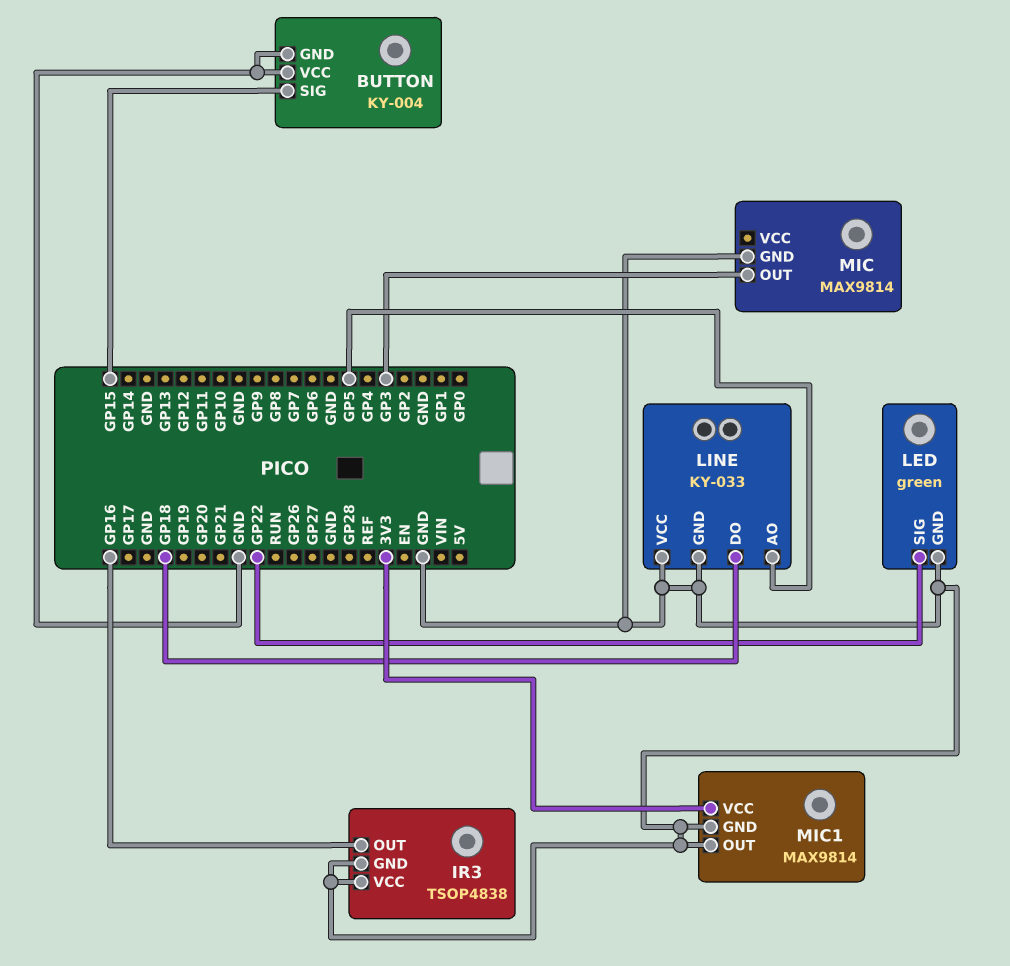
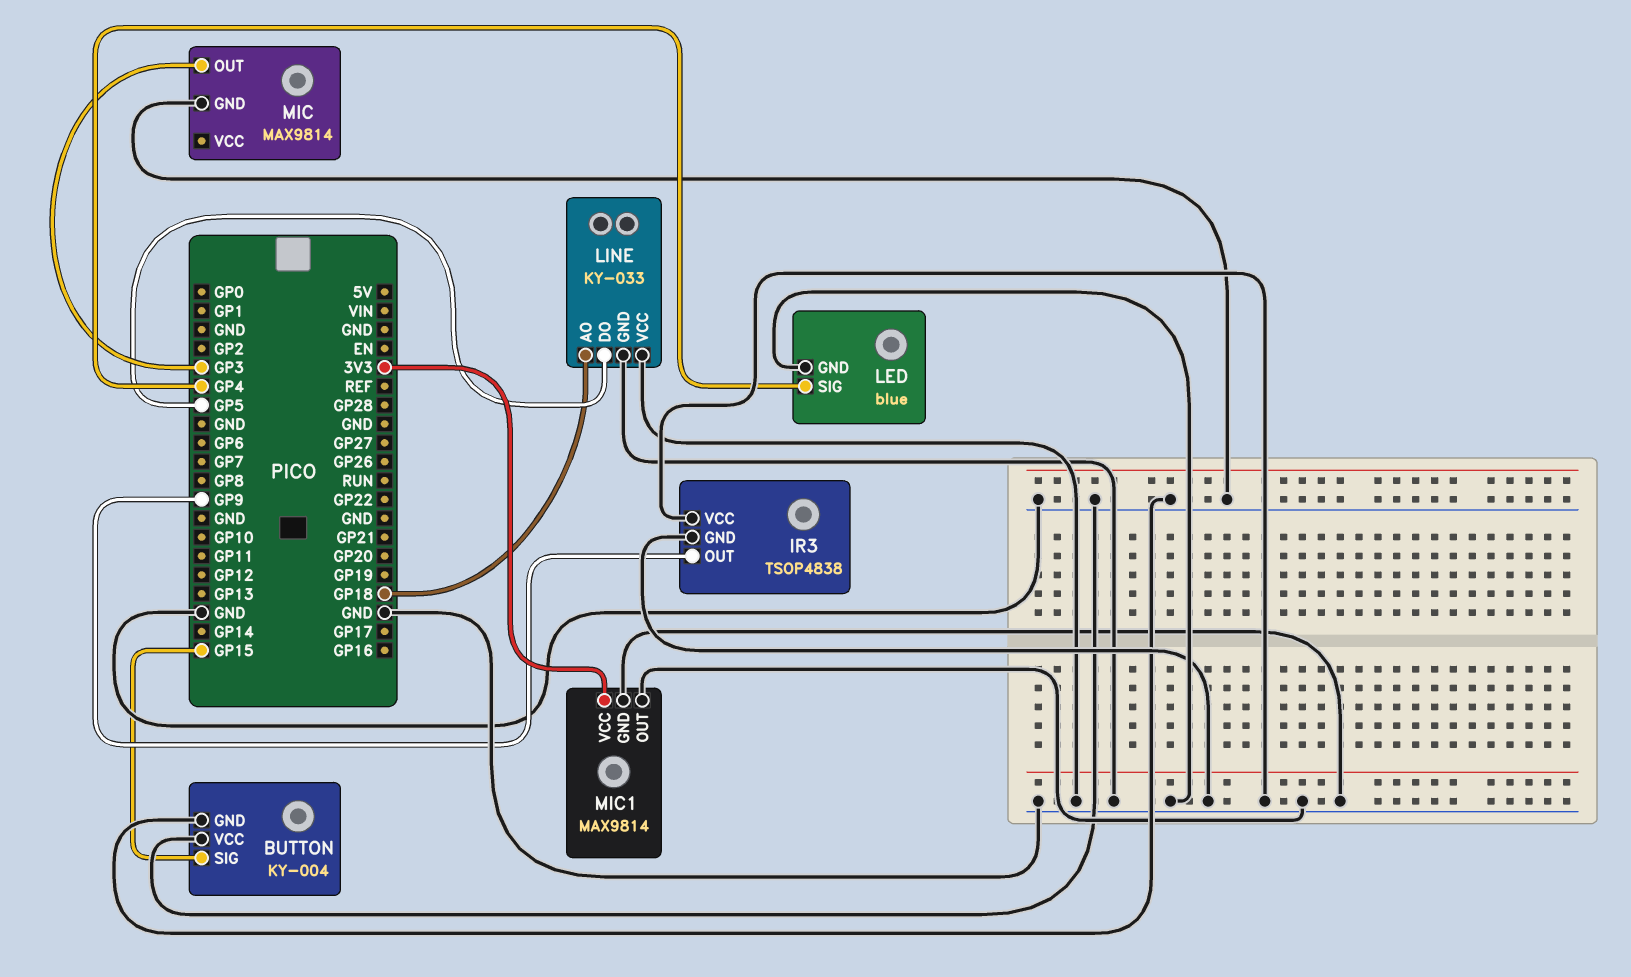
IR3 pin OUT: GP16 -> GP9
LED: green -> blue
LED pin SIG: GP22 -> GP4
LINE pin AO: GP5 -> GP18
LINE pin DO: GP18 -> GP5

